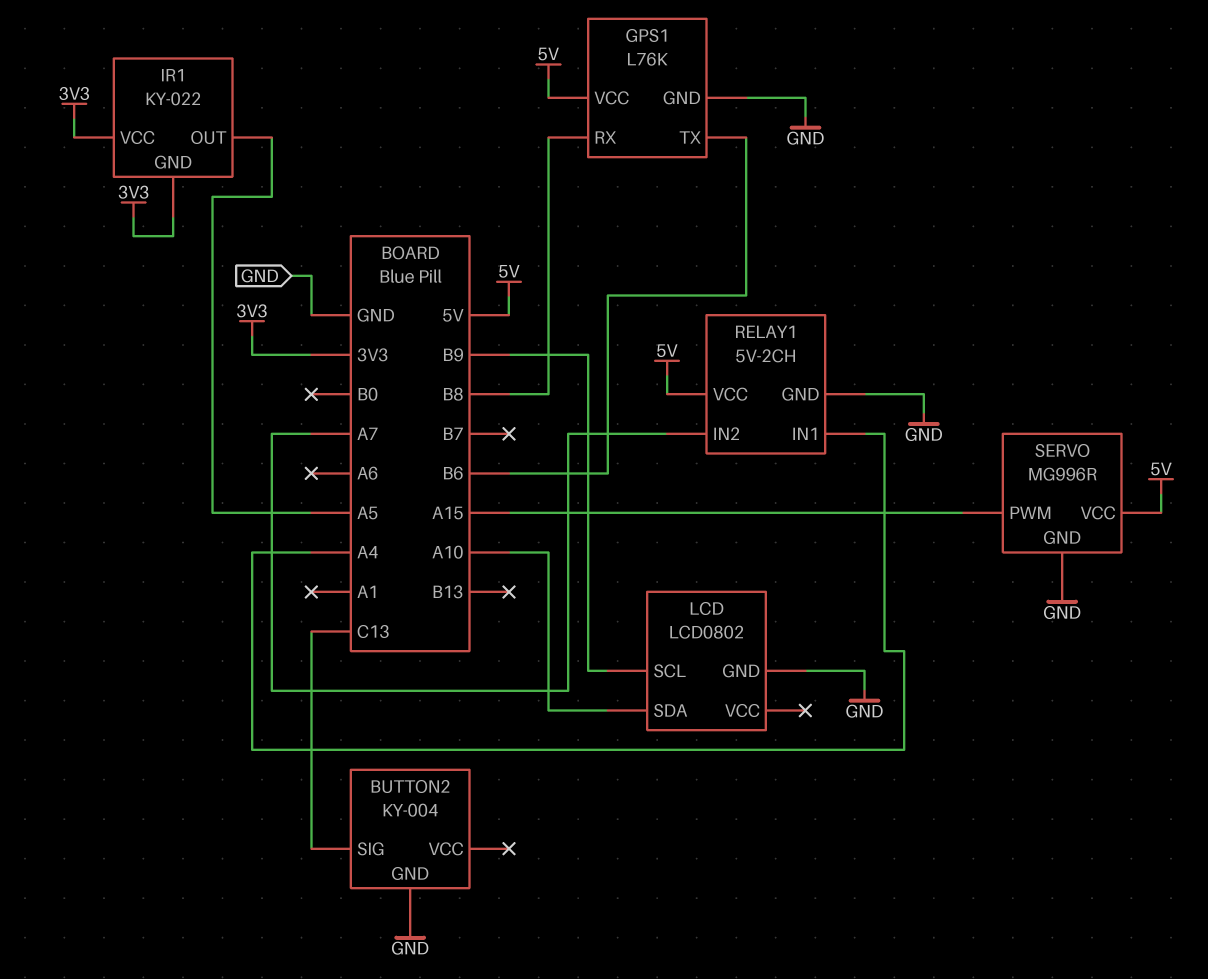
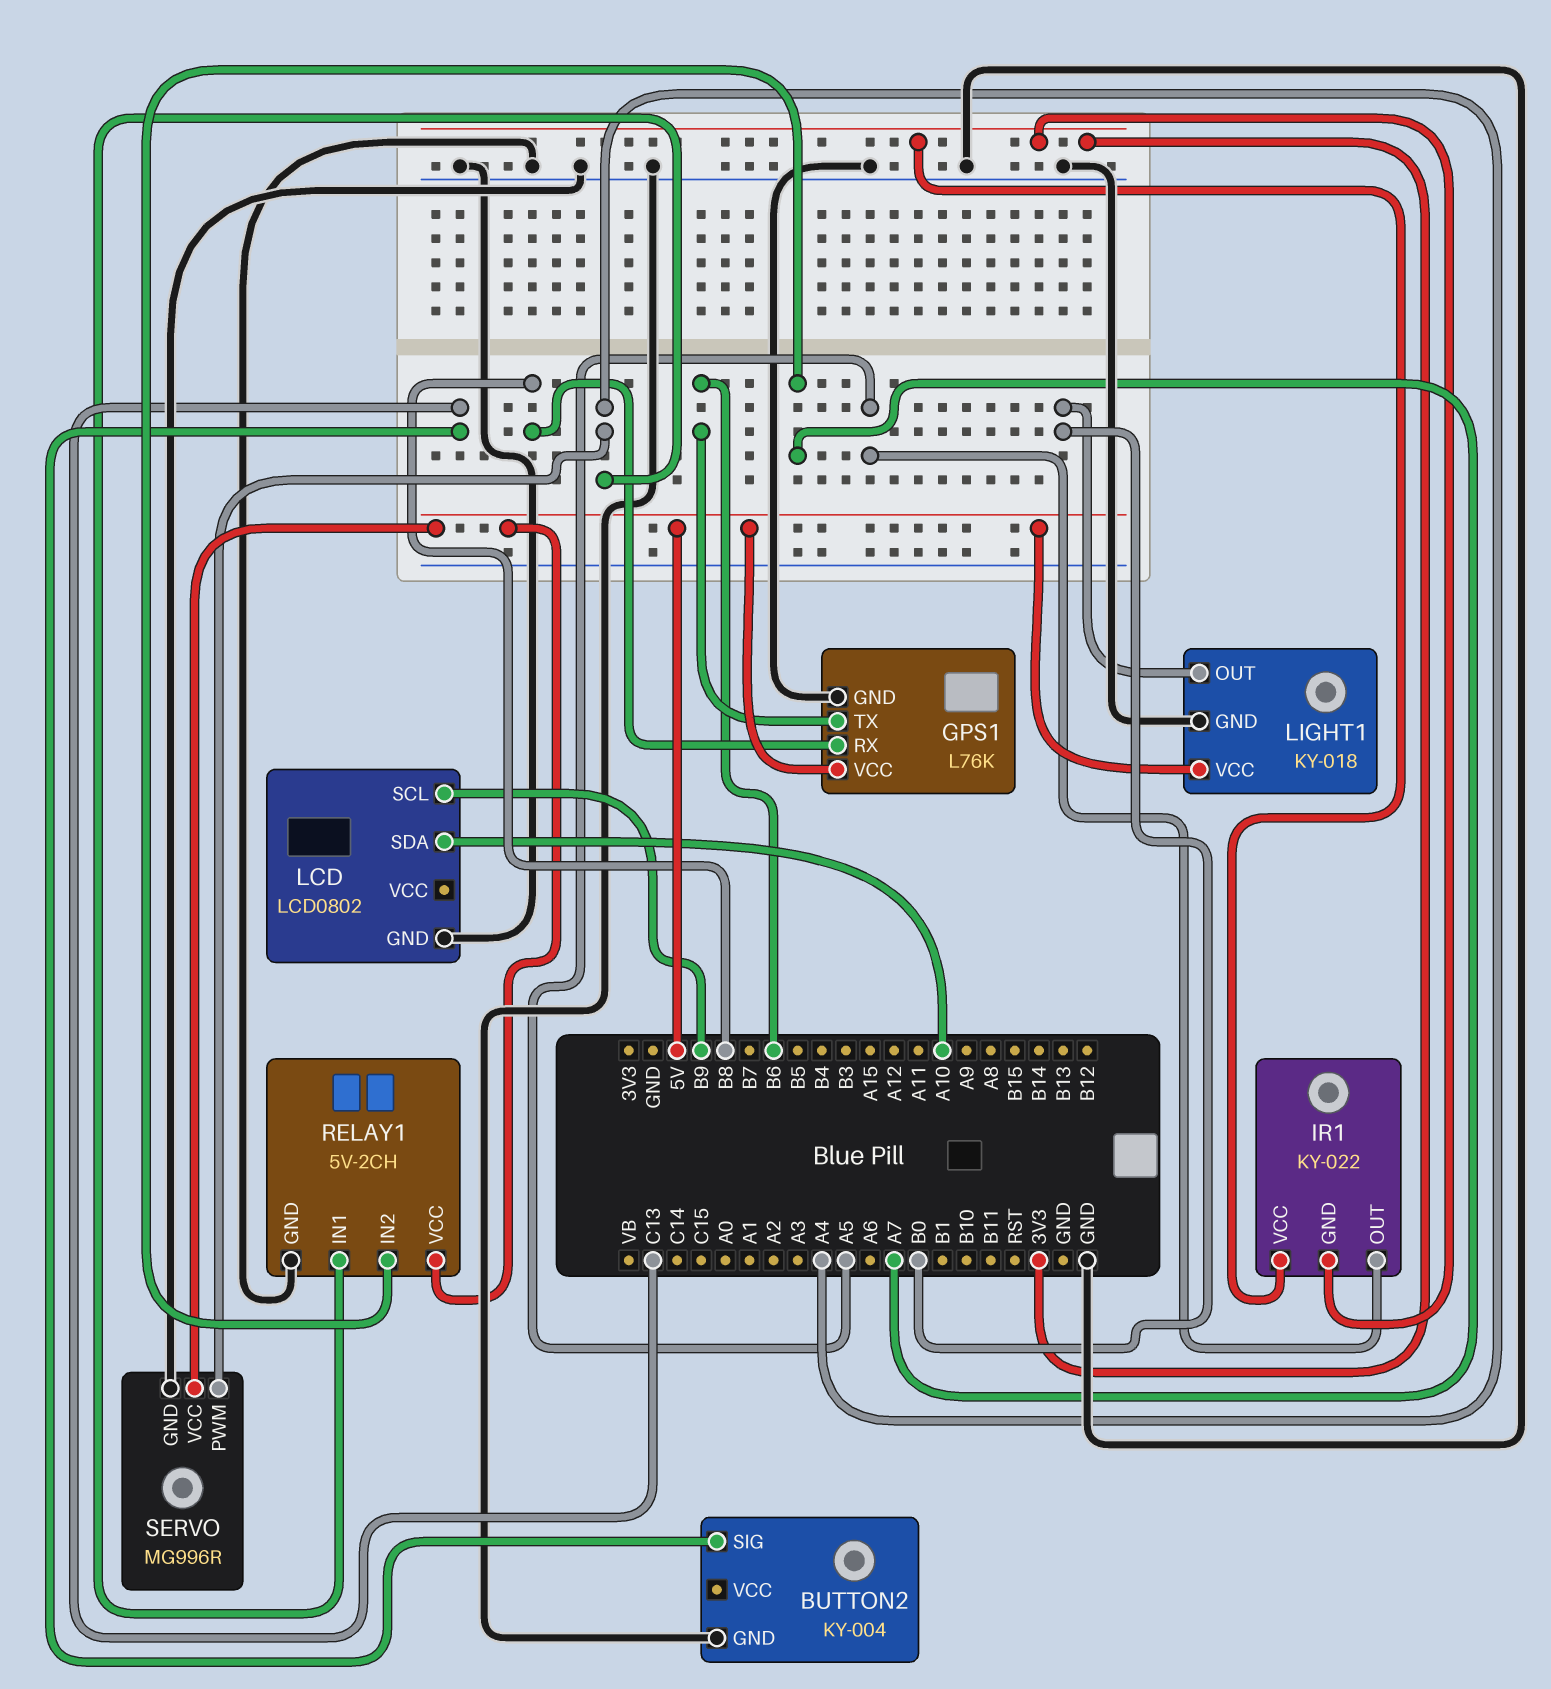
LIGHT1: none -> KY-018
LIGHT1 pin GND: none -> GND
LIGHT1 pin OUT: none -> B0
LIGHT1 pin VCC: none -> 5V
SERVO pin PWM: A15 -> A4

